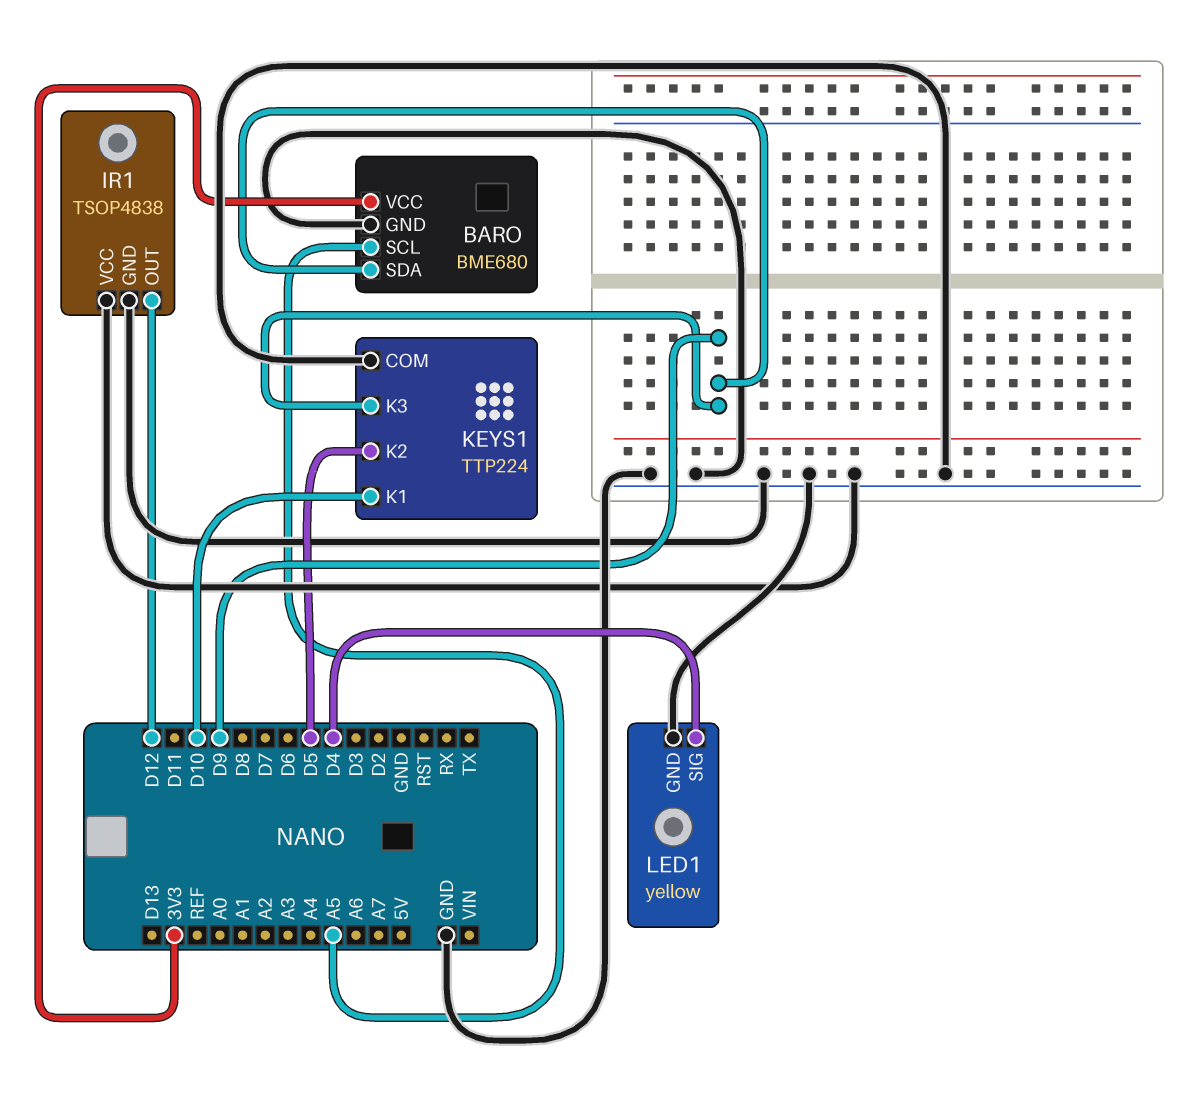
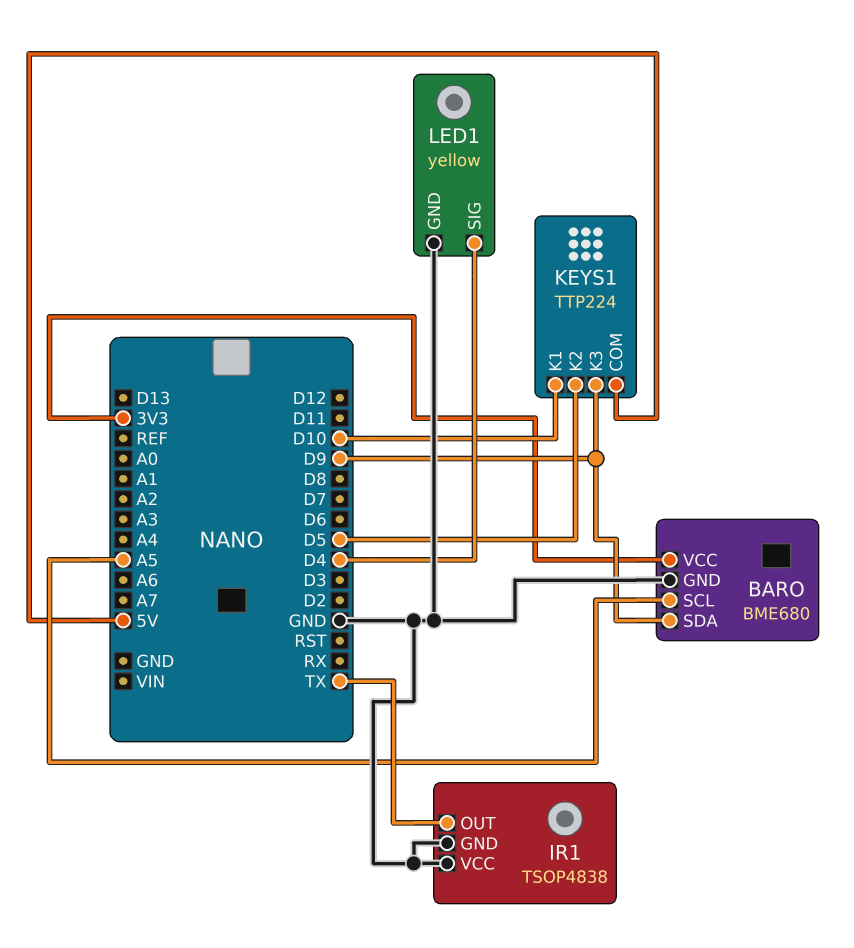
IR1 pin OUT: D12 -> TX
KEYS1 pin COM: GND -> 5V

